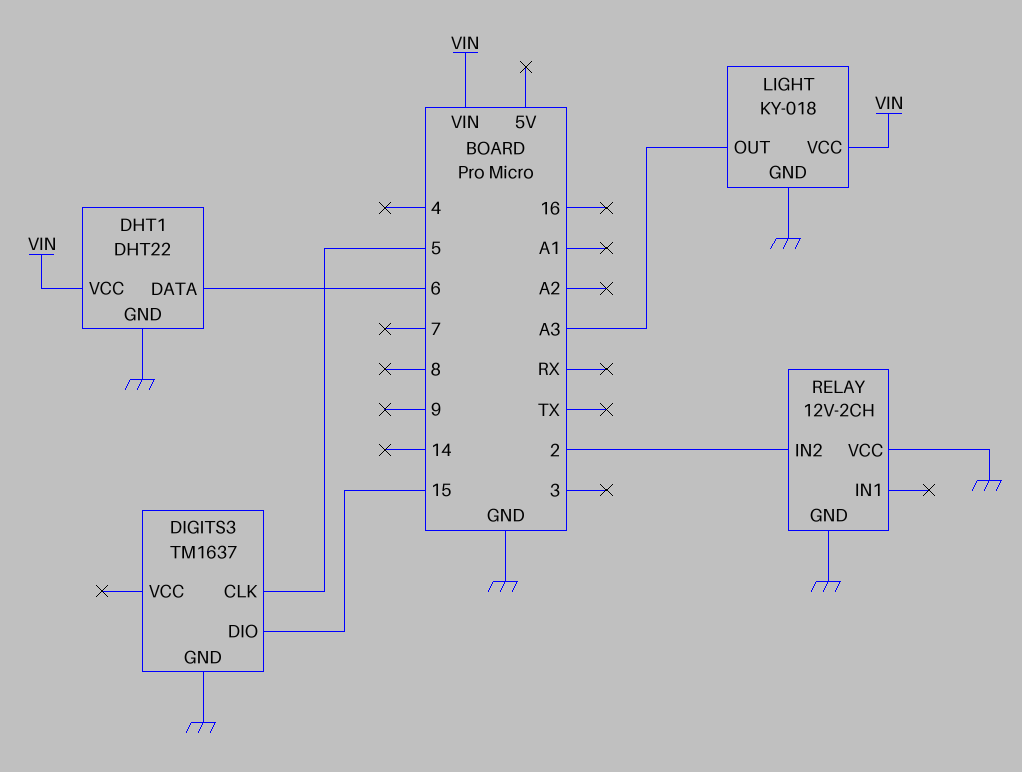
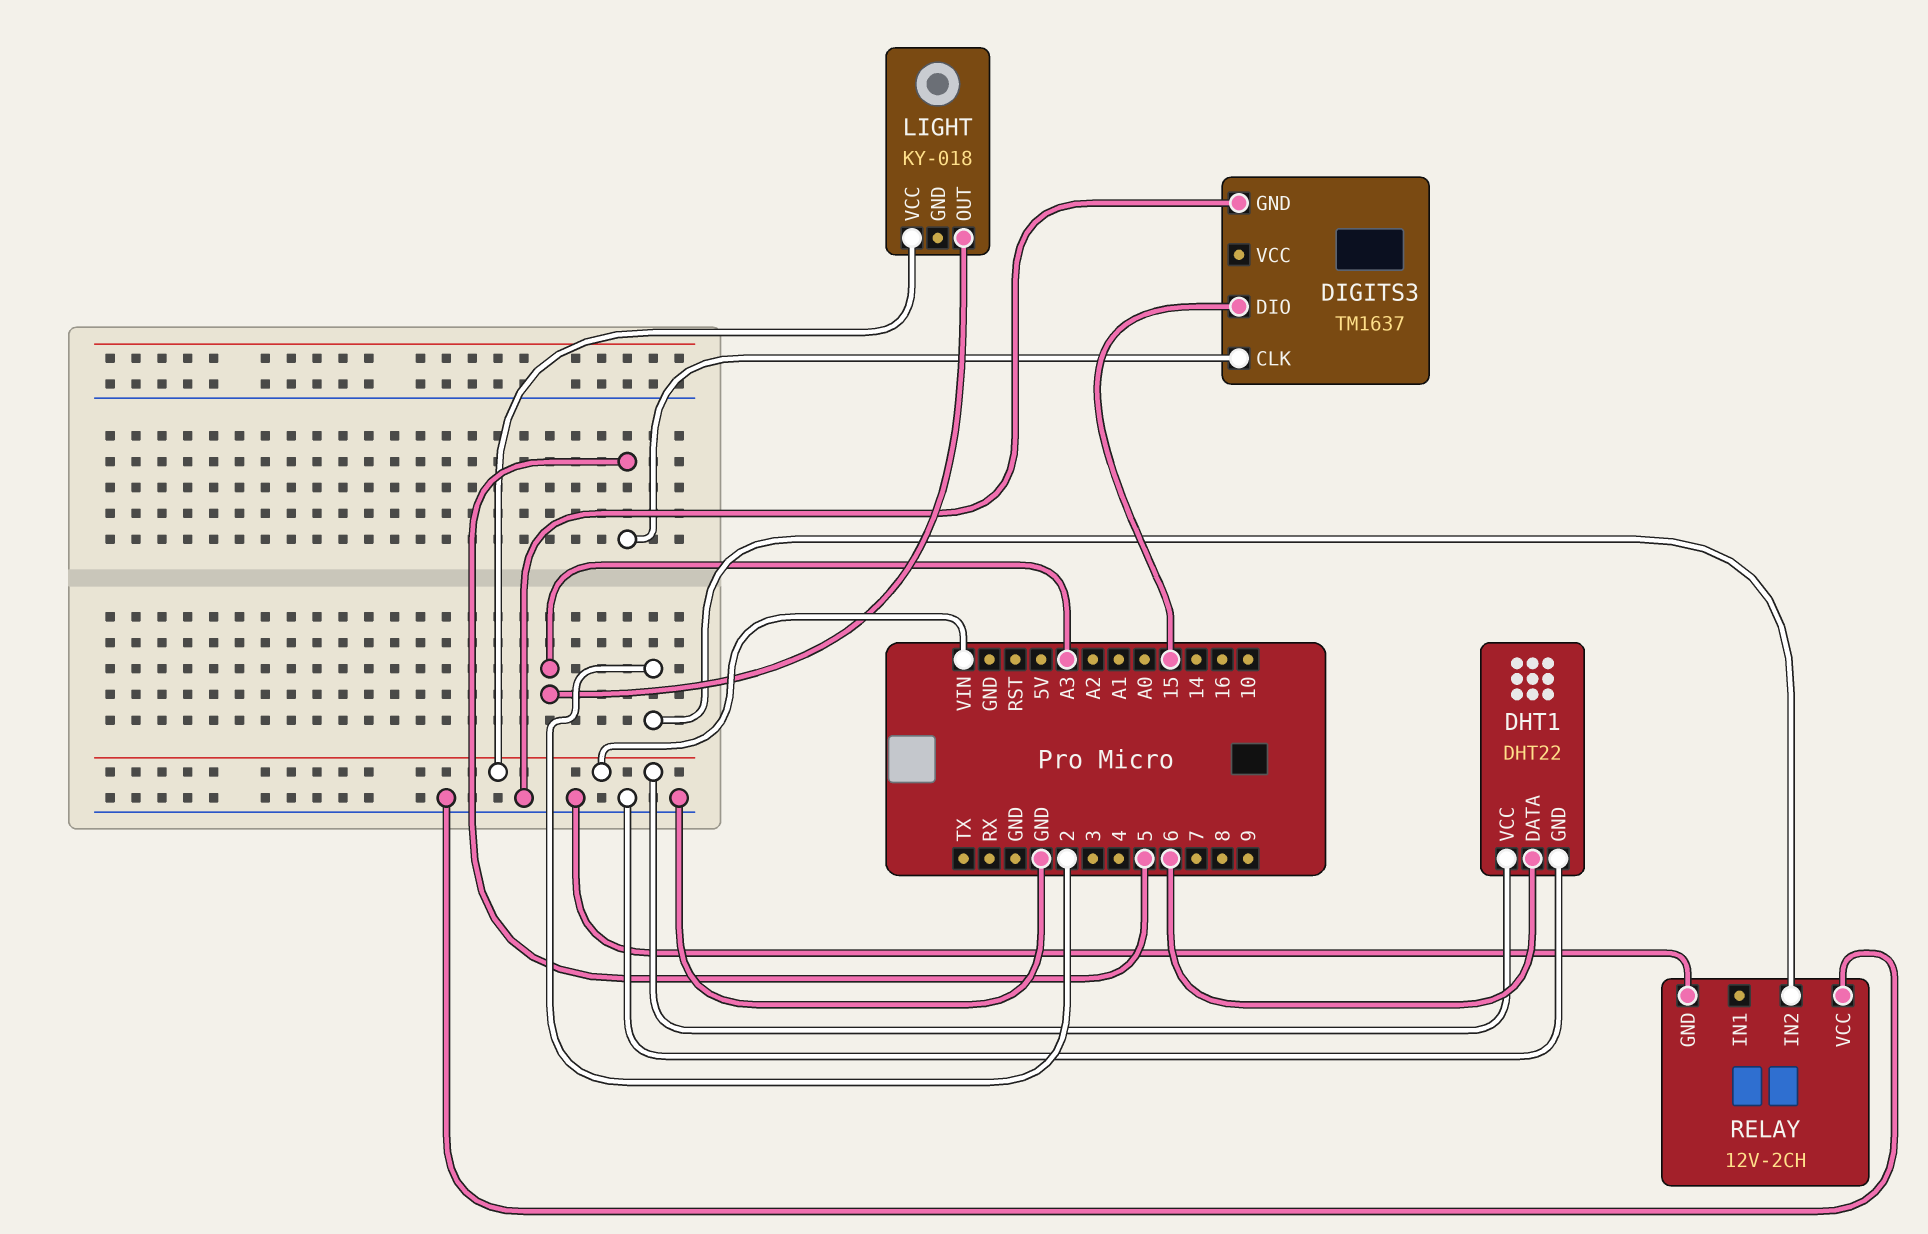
LIGHT pin GND: GND -> none

